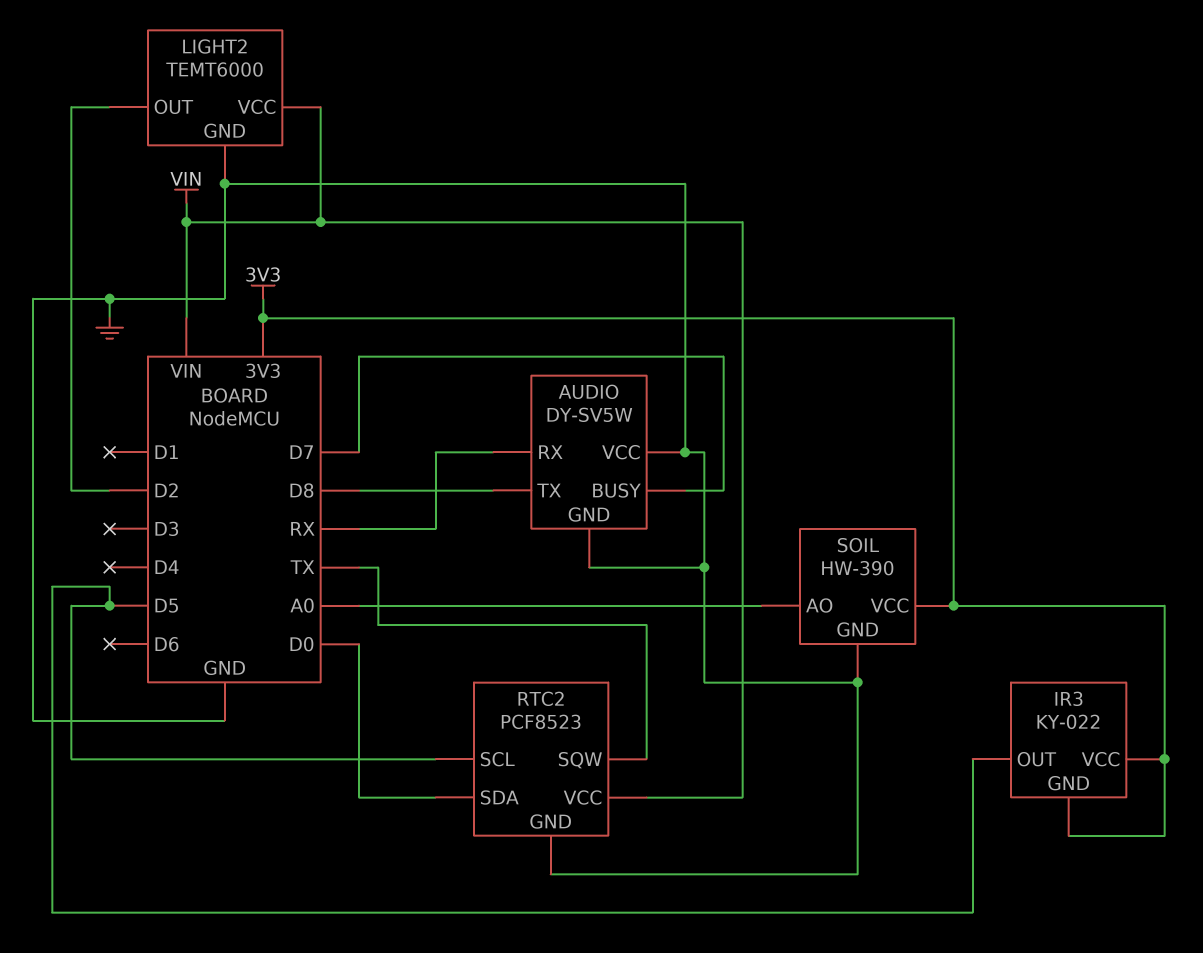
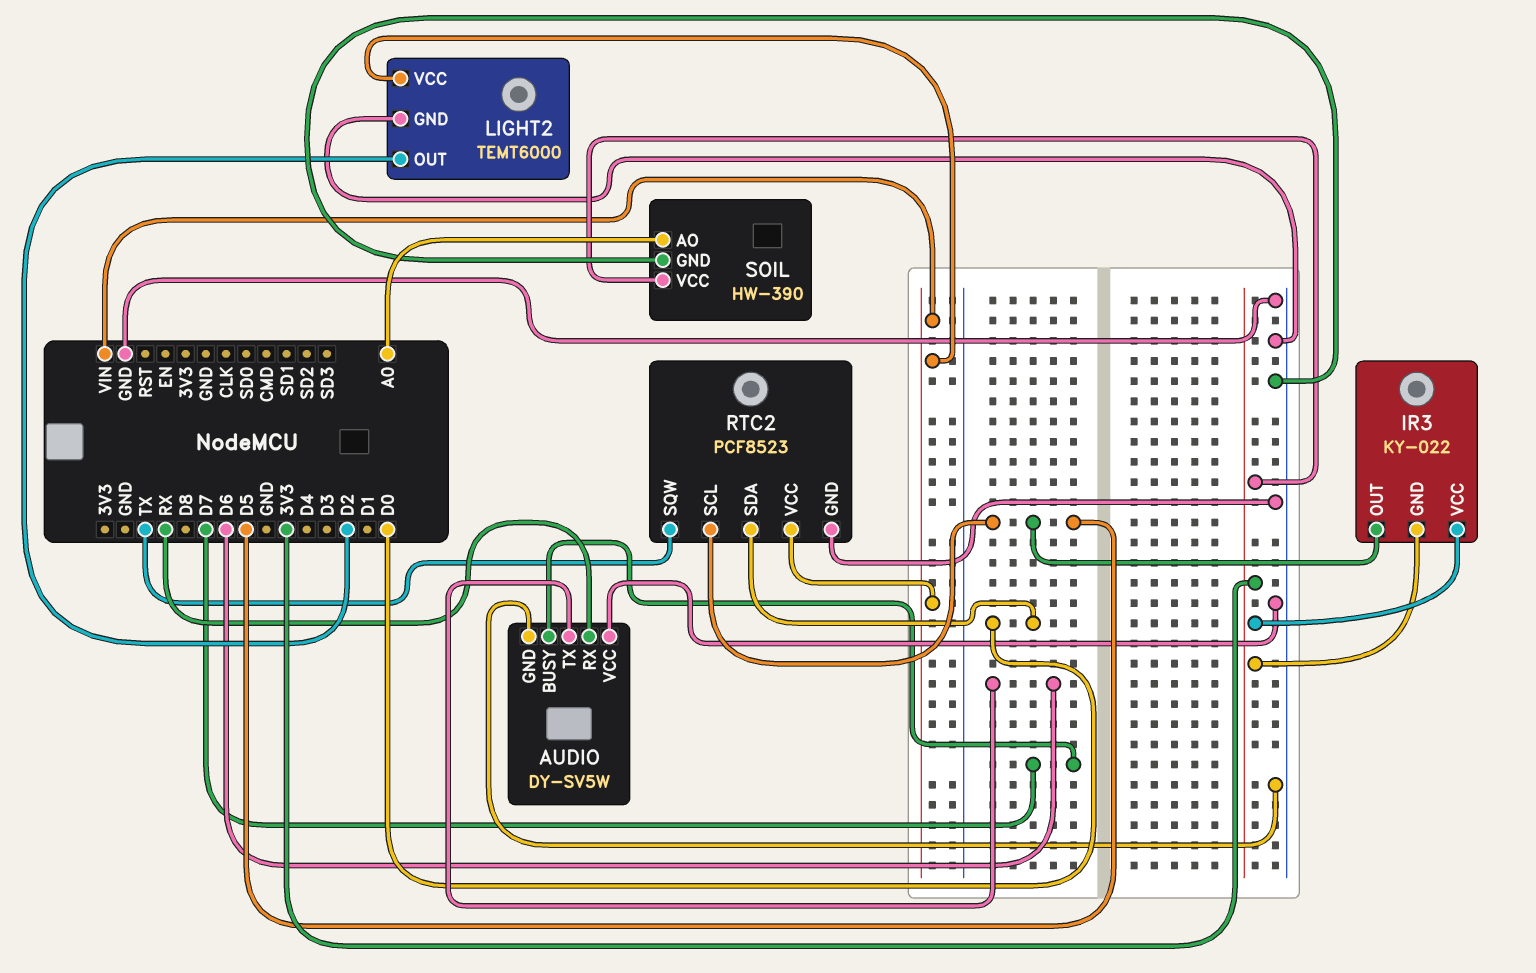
AUDIO pin TX: D8 -> D6

